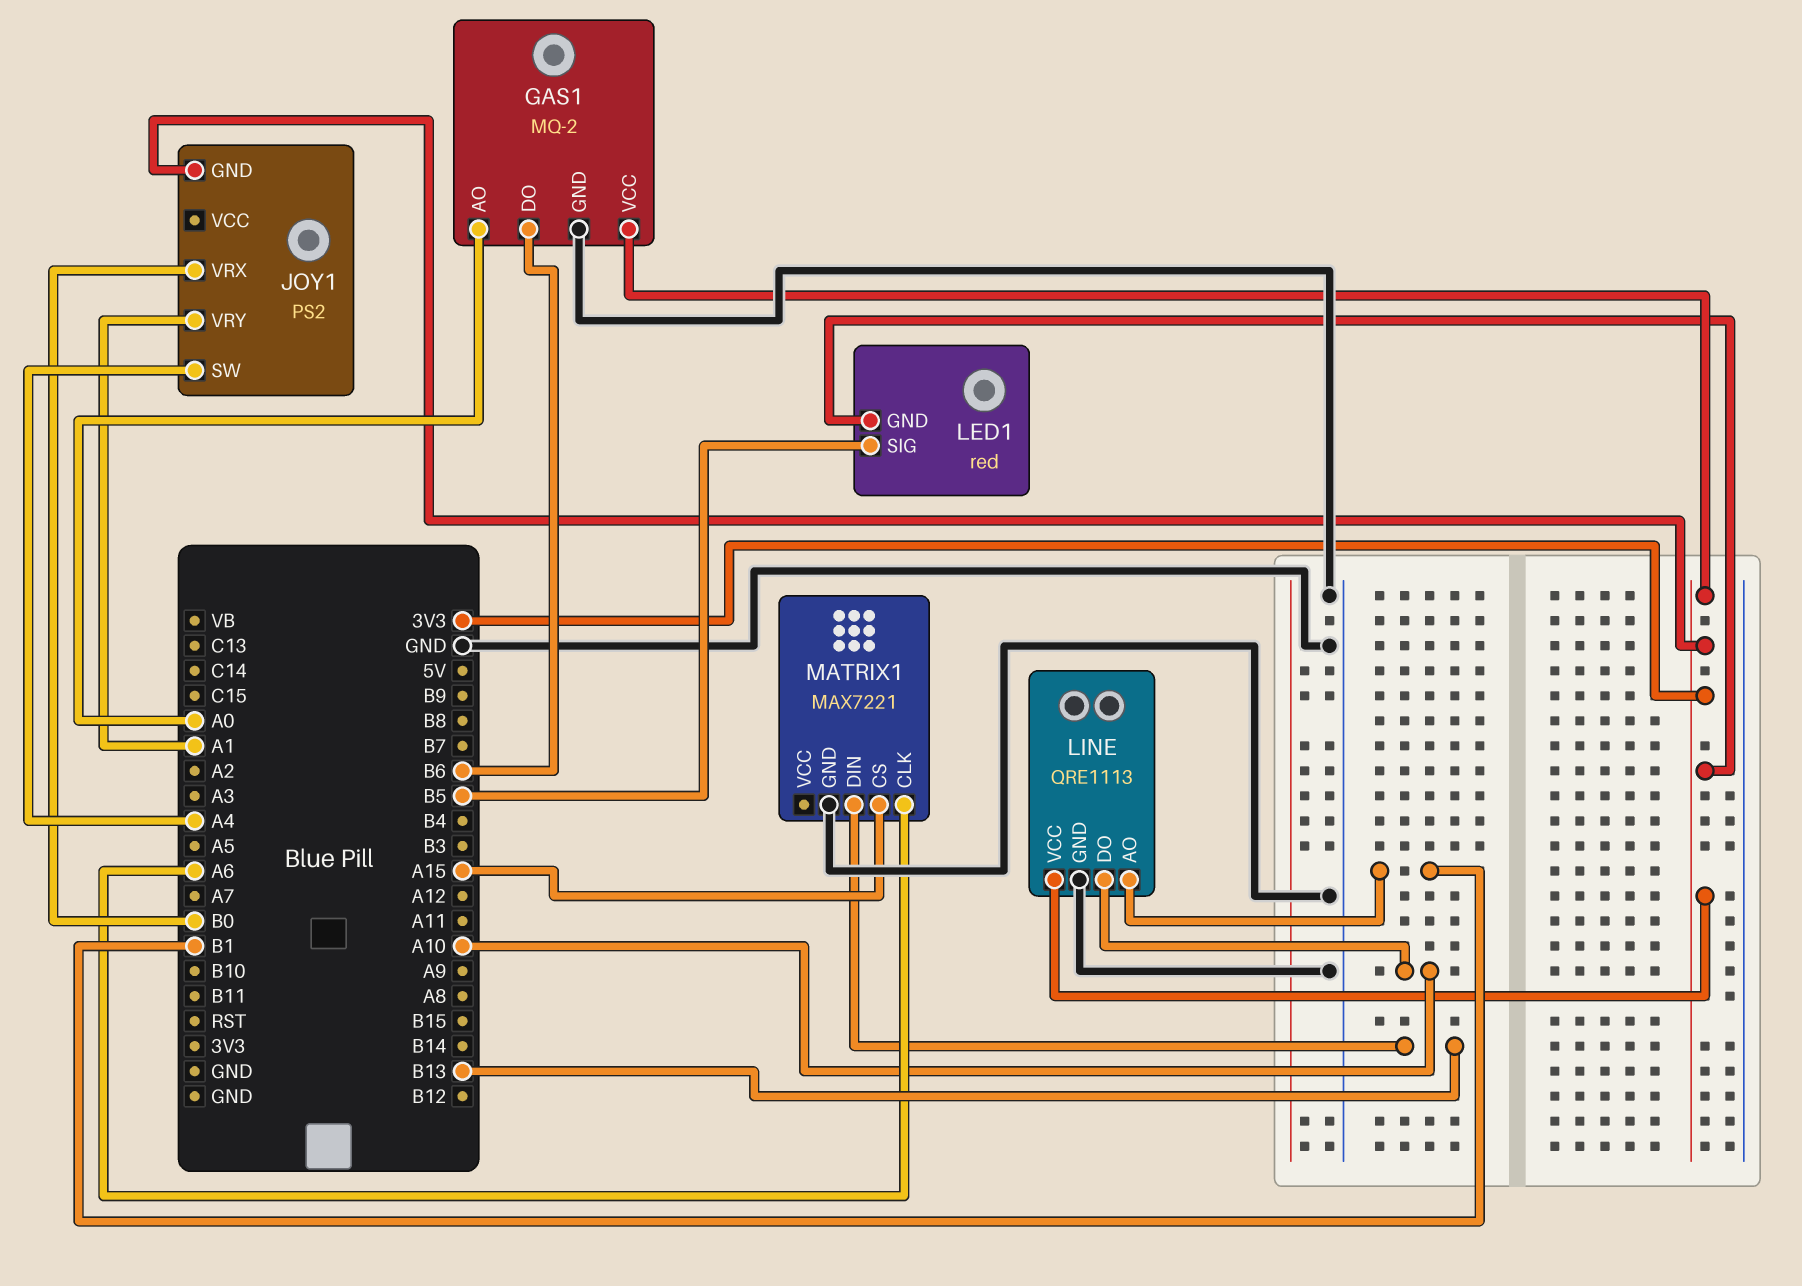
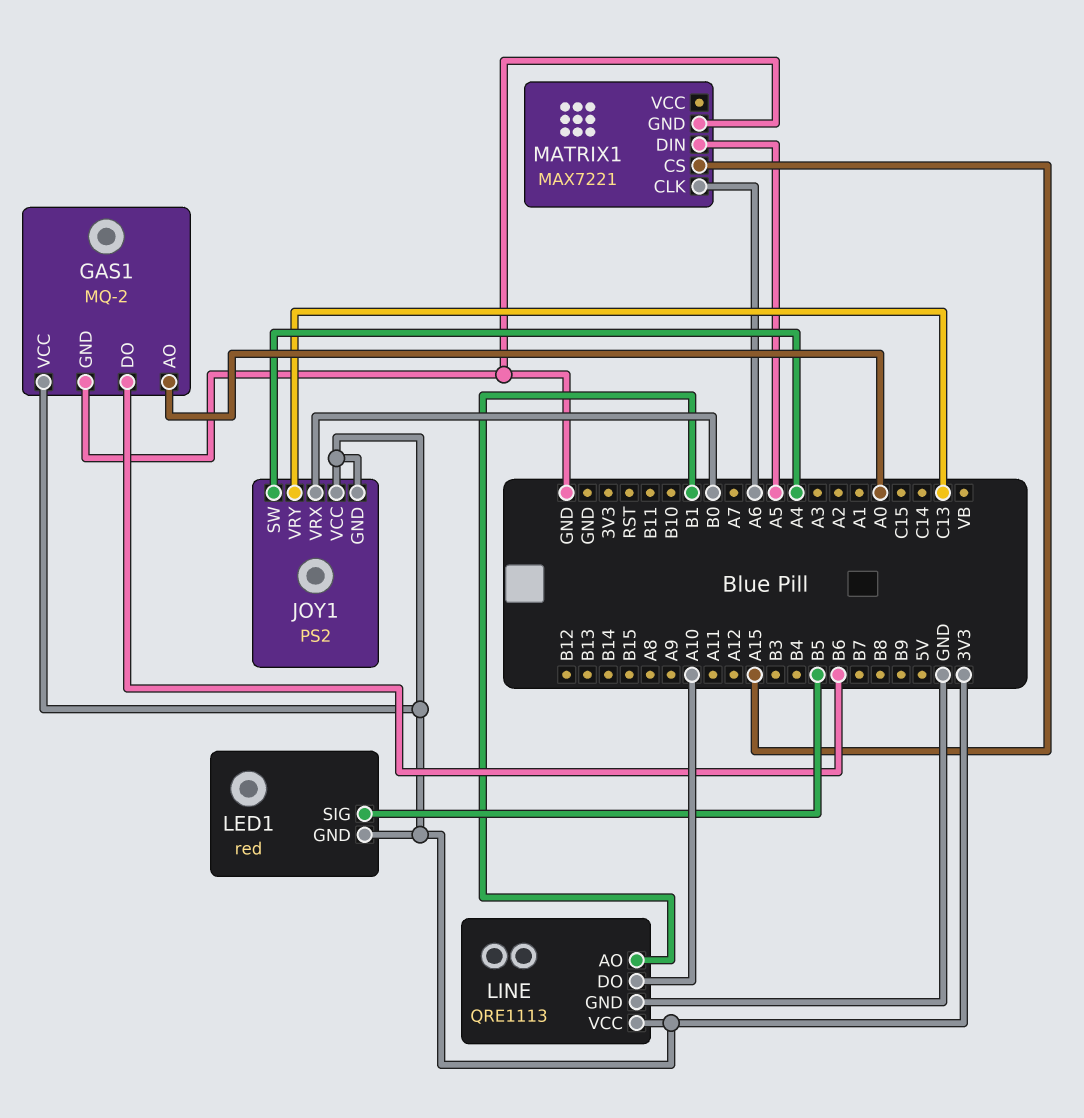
JOY1 pin VCC: none -> 3V3
JOY1 pin VRY: A1 -> C13
MATRIX1 pin DIN: B13 -> A5

